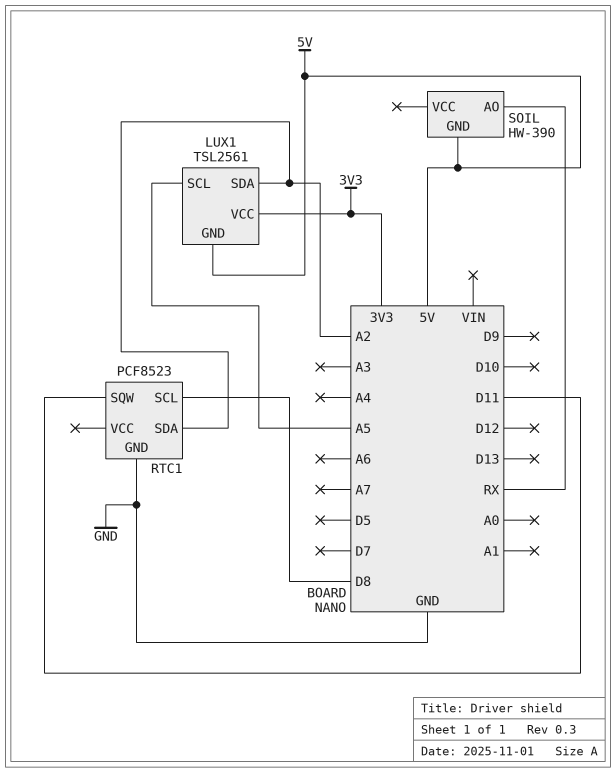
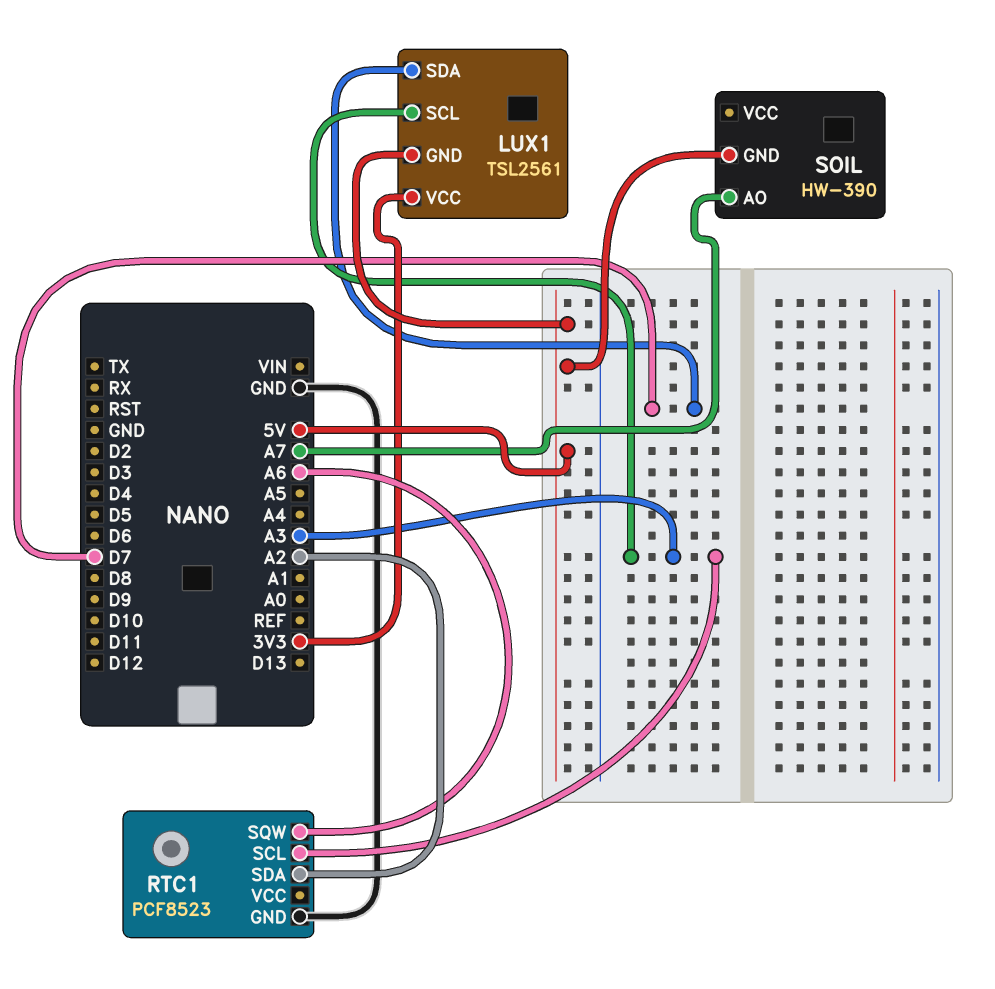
LUX1 pin SCL: A5 -> A3
LUX1 pin SDA: A2 -> D7
RTC1 pin SCL: D8 -> A3
RTC1 pin SQW: D11 -> A6
SOIL pin AO: RX -> A7

